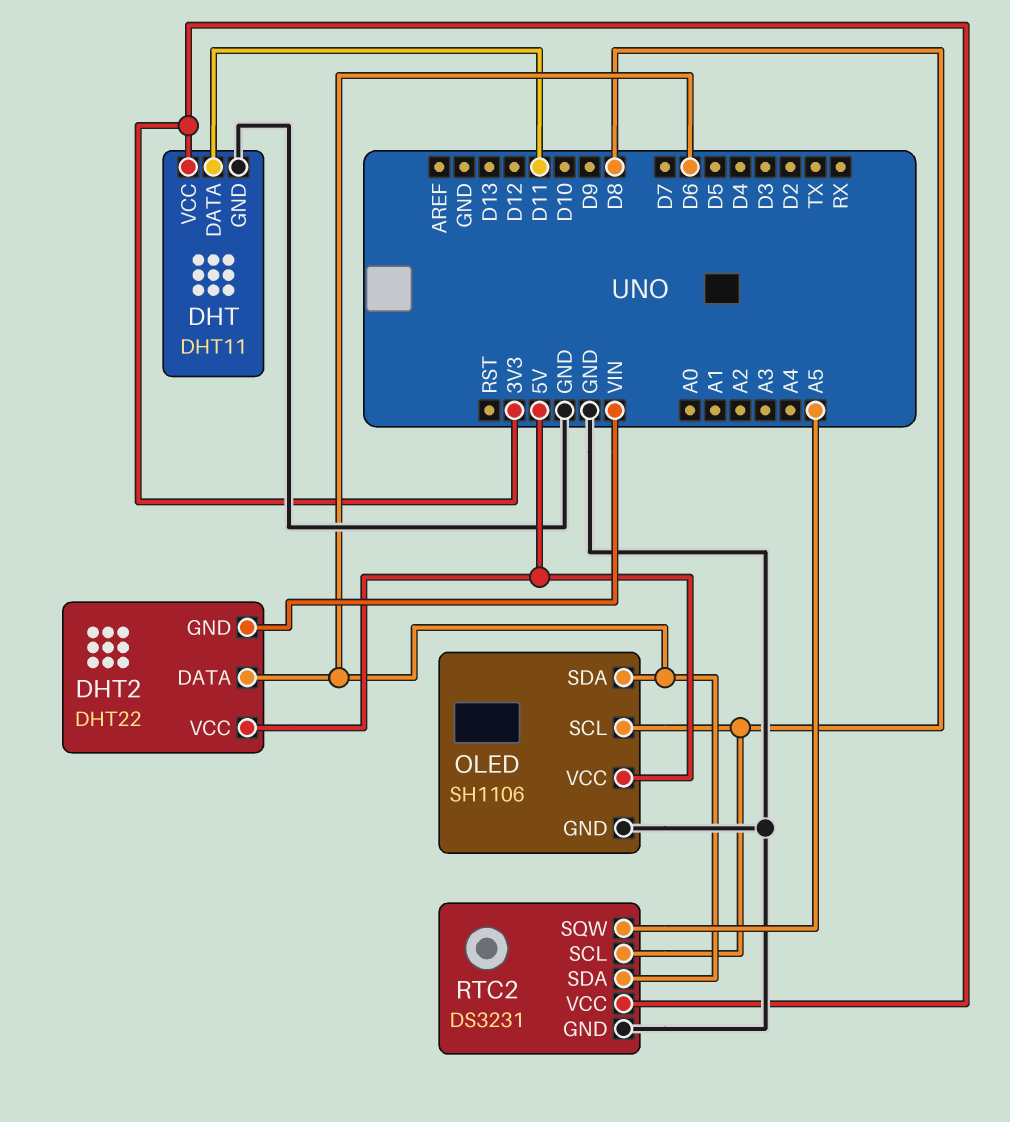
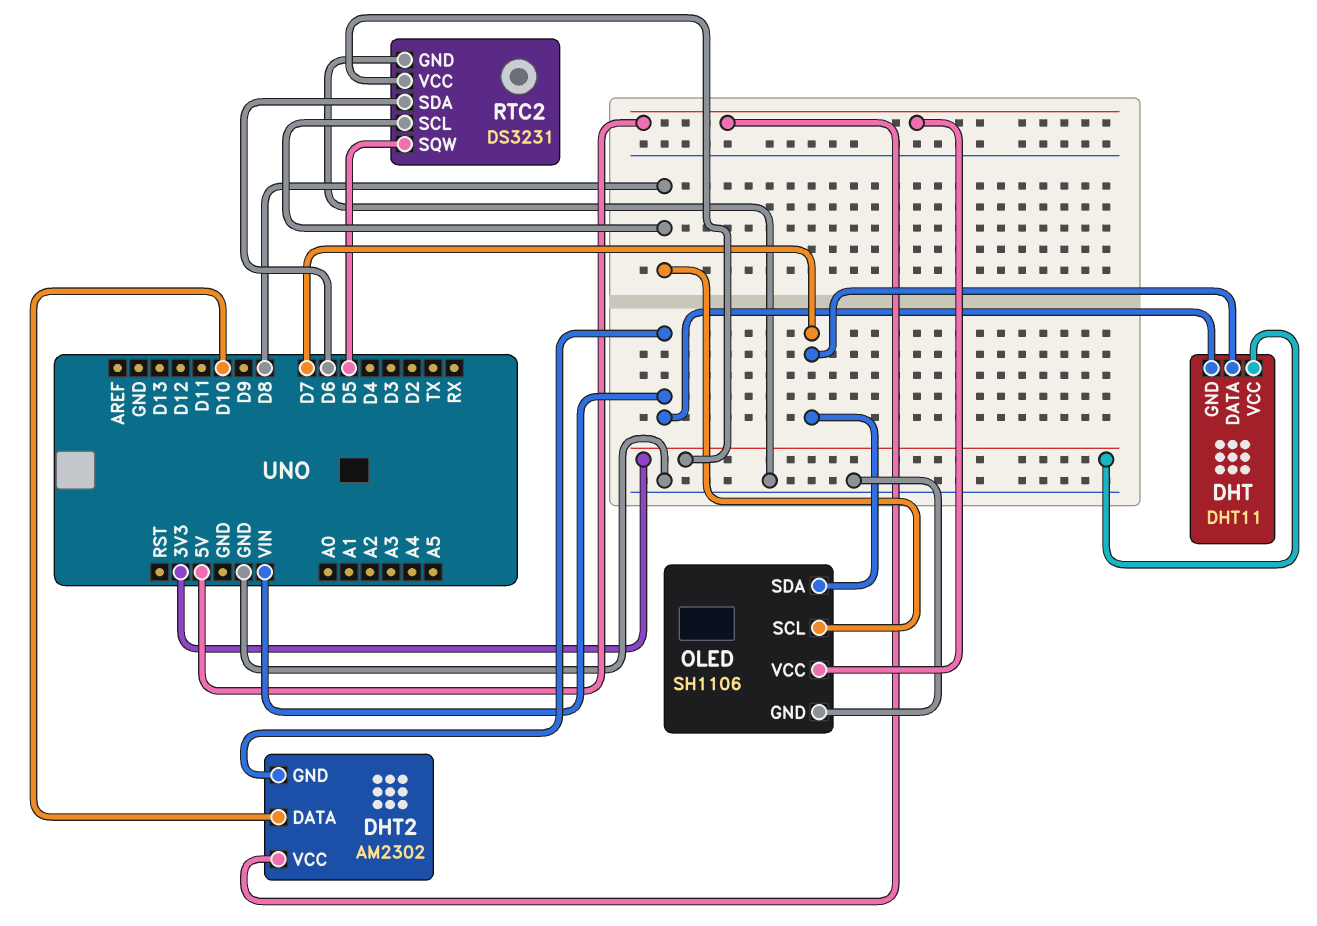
DHT pin DATA: D11 -> D7
DHT pin GND: GND -> VIN
DHT2: DHT22 -> AM2302
DHT2 pin DATA: D6 -> D10
OLED pin SDA: D6 -> D7
RTC2 pin SQW: A5 -> D5

